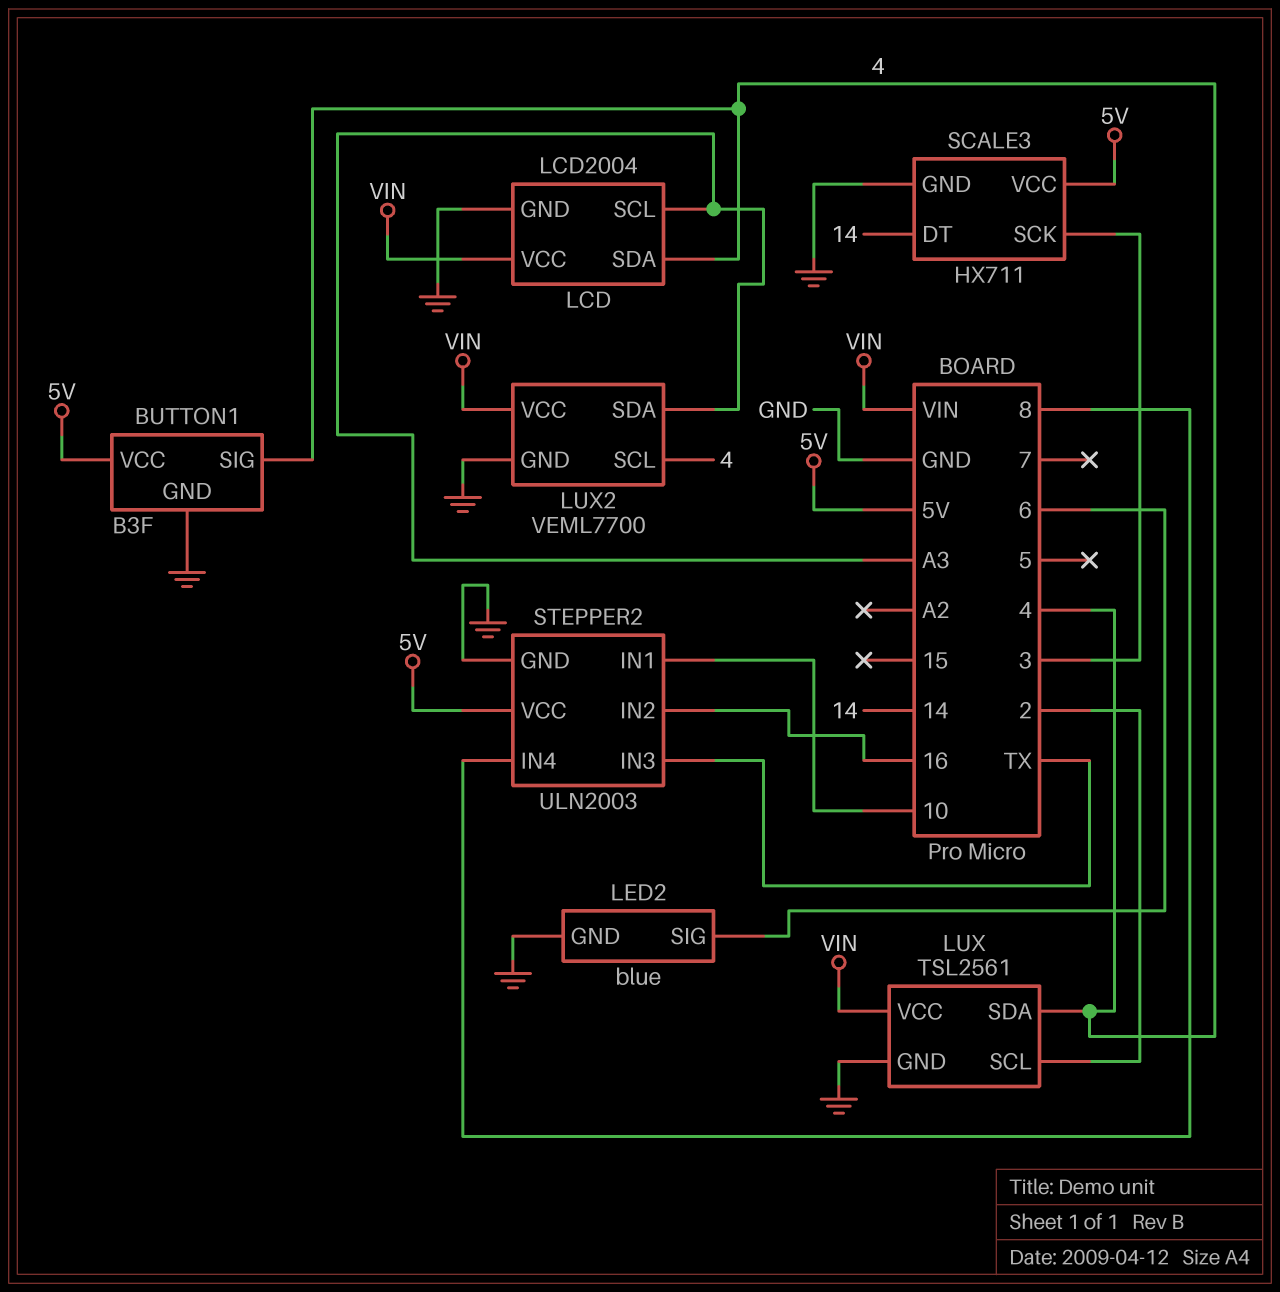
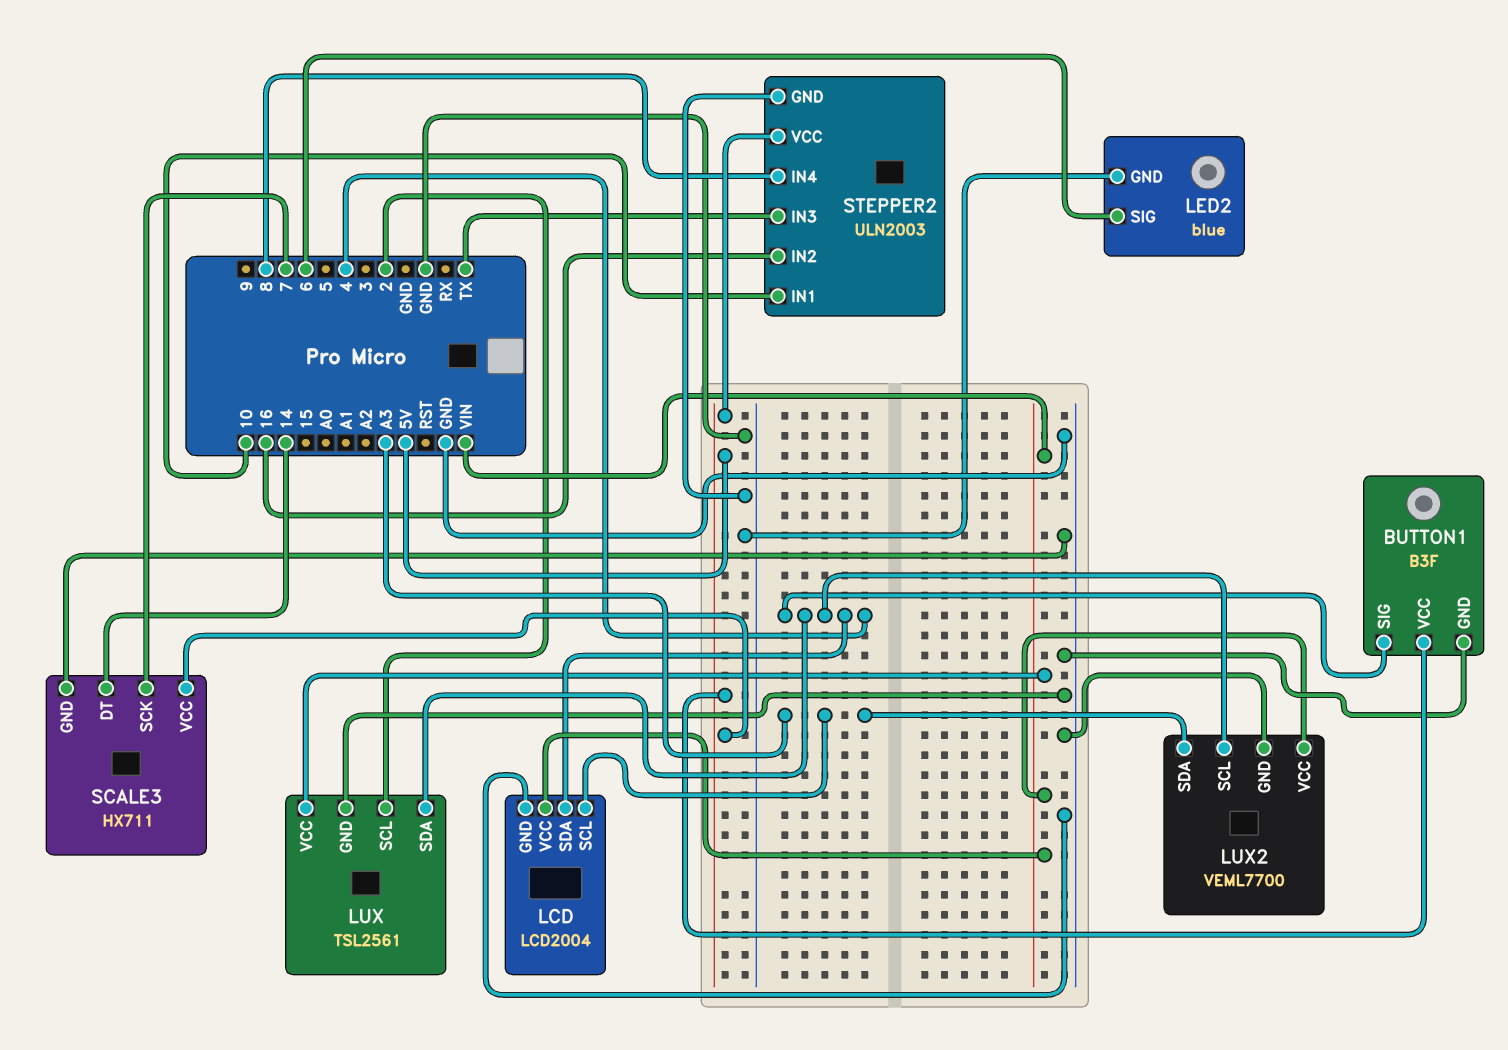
SCALE3 pin SCK: 3 -> 7

